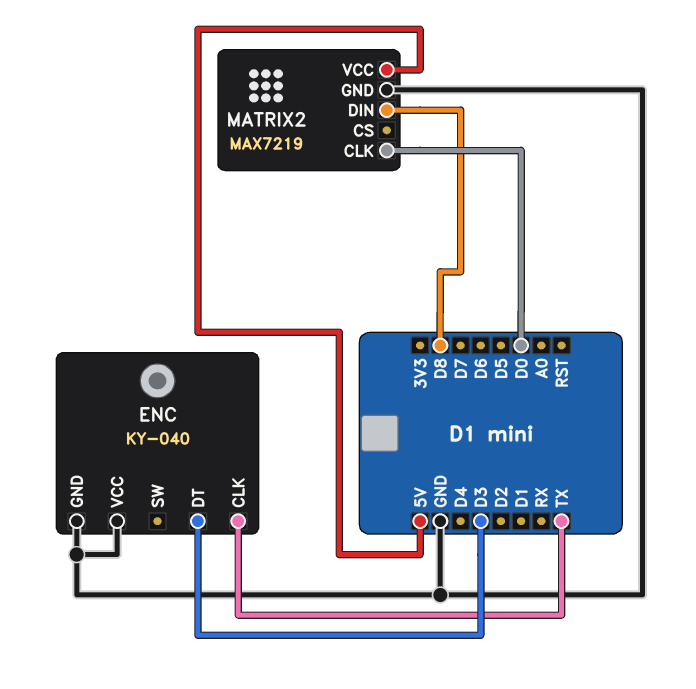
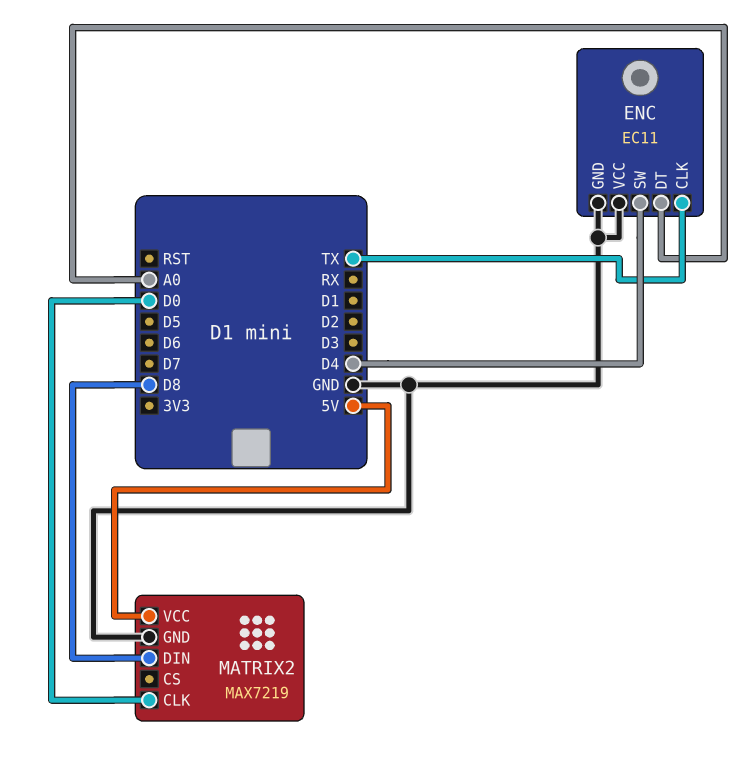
ENC: KY-040 -> EC11
ENC pin DT: D3 -> A0
ENC pin SW: none -> D4

